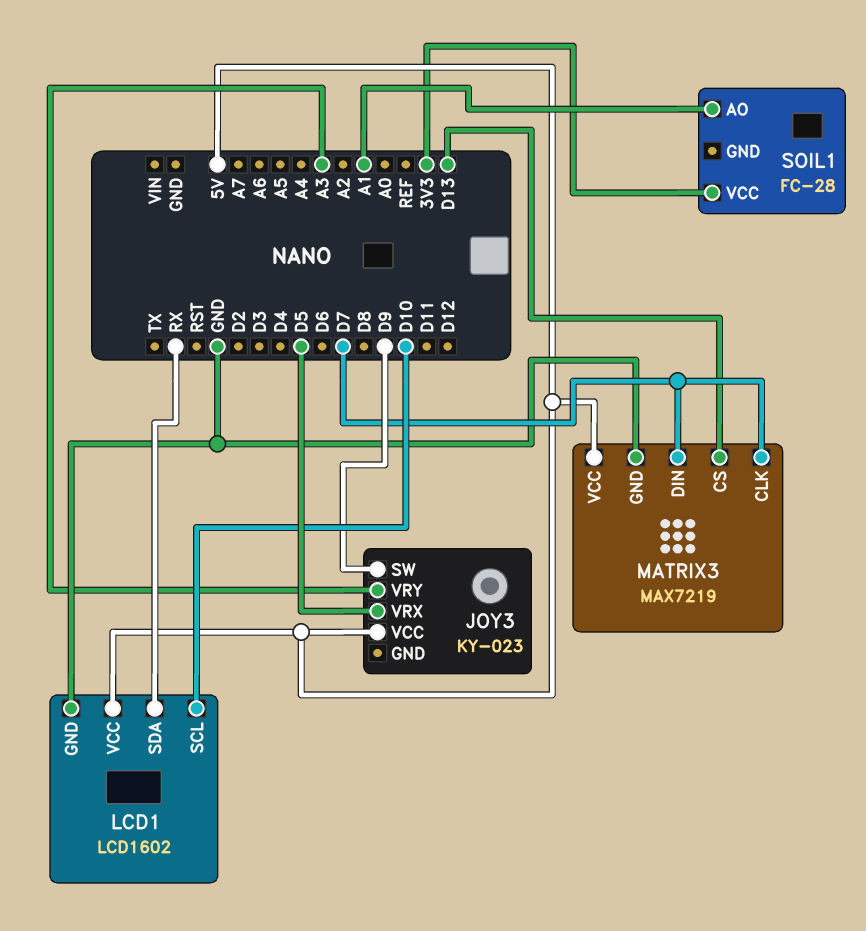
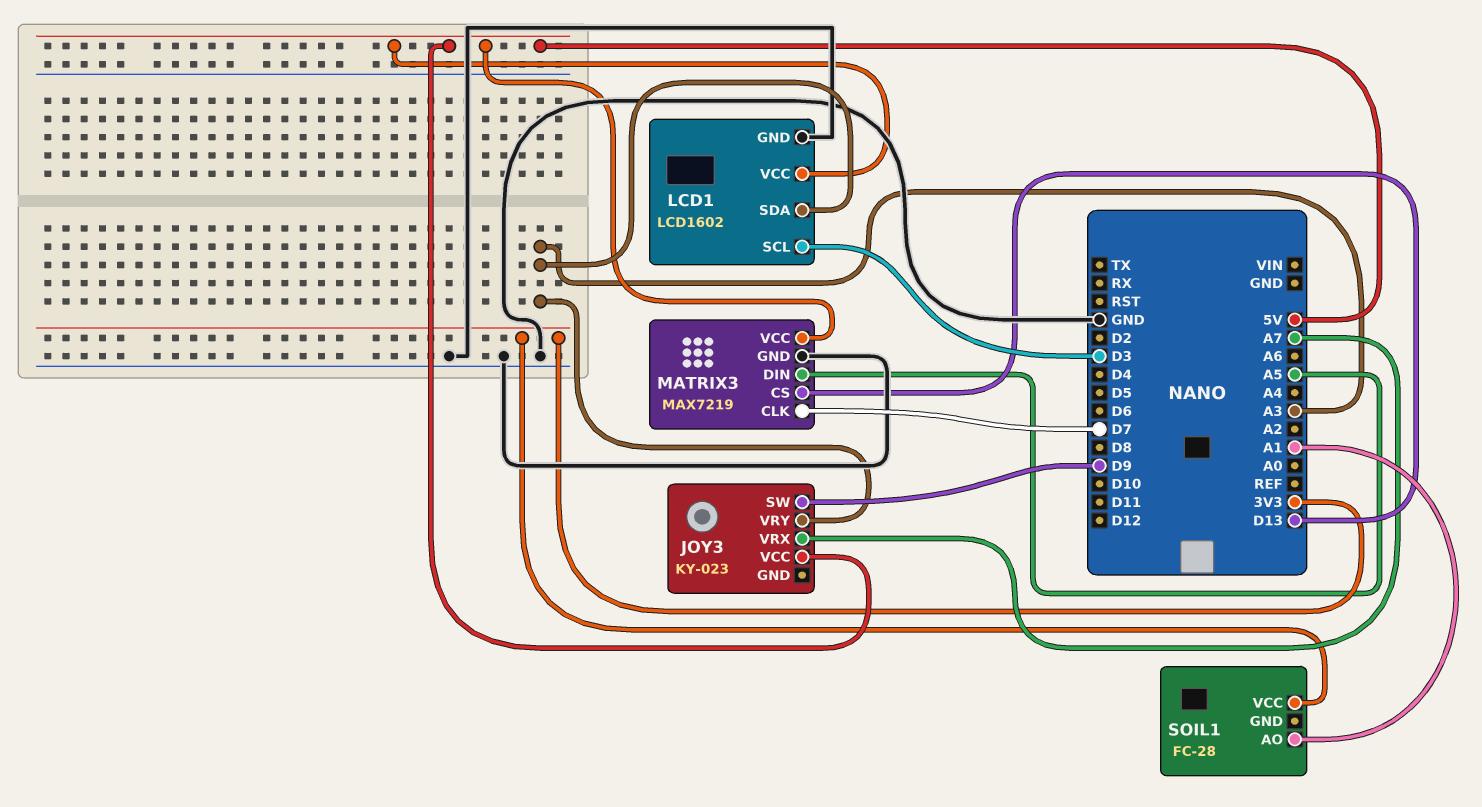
JOY3 pin VRX: D5 -> A7
LCD1 pin SCL: D10 -> D3
LCD1 pin SDA: RX -> A3
MATRIX3 pin DIN: D7 -> A5

